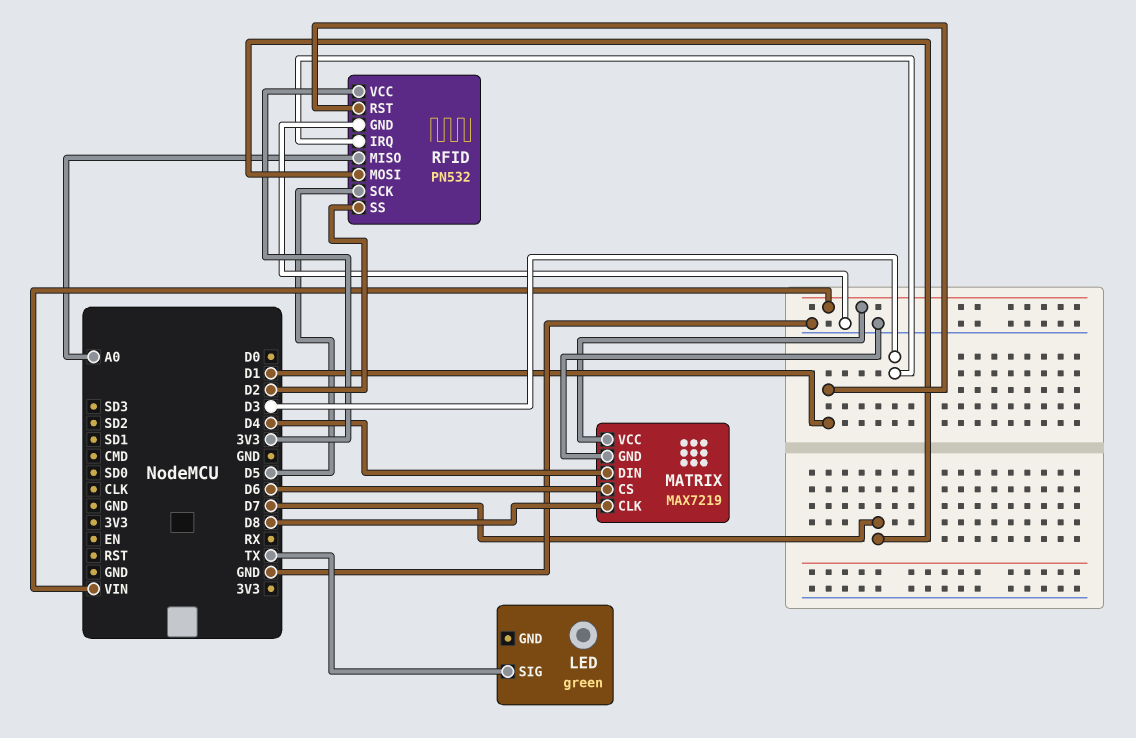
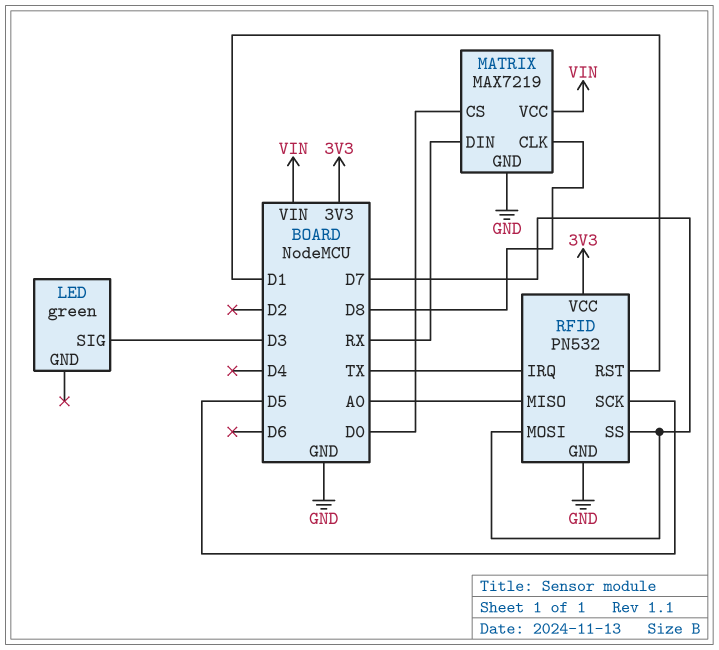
LED pin SIG: TX -> D3
MATRIX pin CS: D6 -> D0
MATRIX pin DIN: D4 -> RX
RFID pin IRQ: D3 -> TX
RFID pin SS: D2 -> D7

